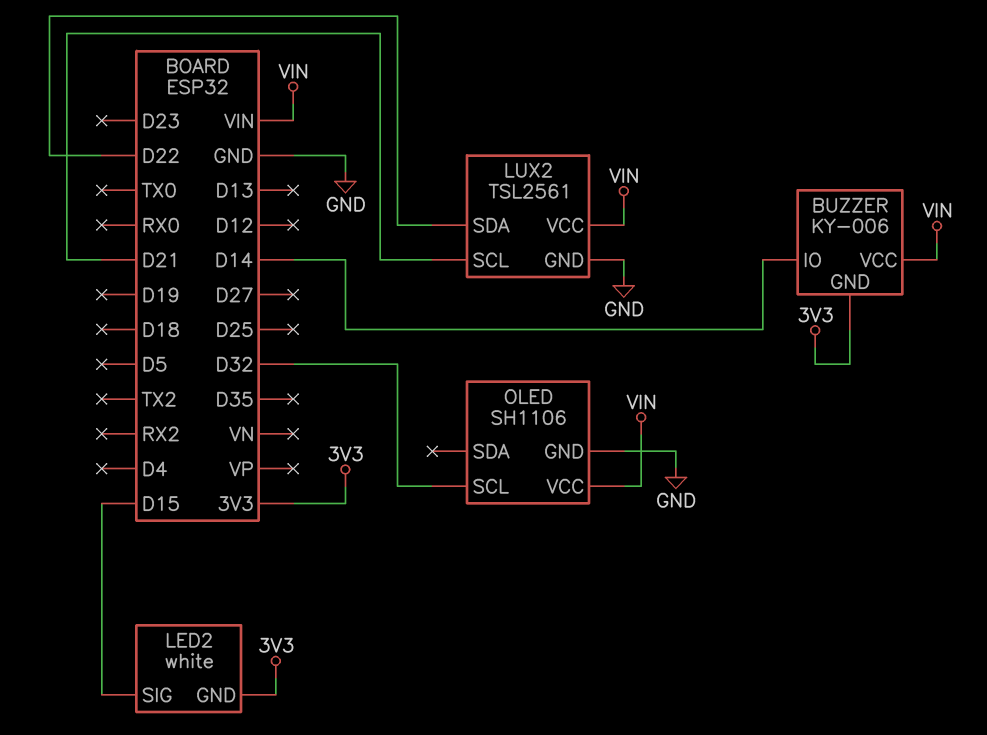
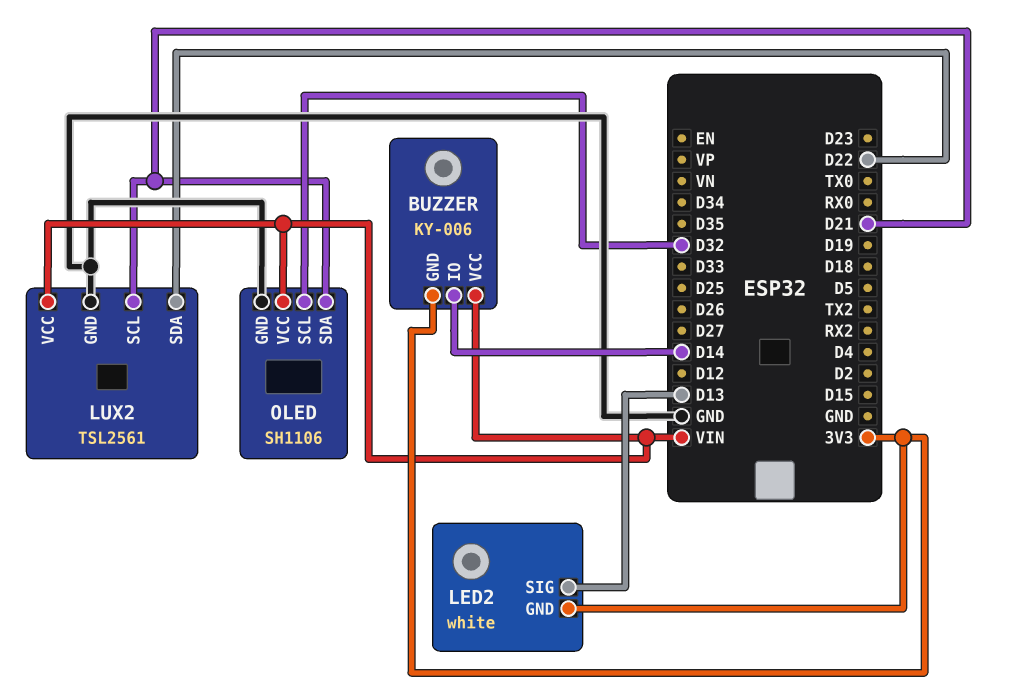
LED2 pin SIG: D15 -> D13
OLED pin SDA: none -> D21

